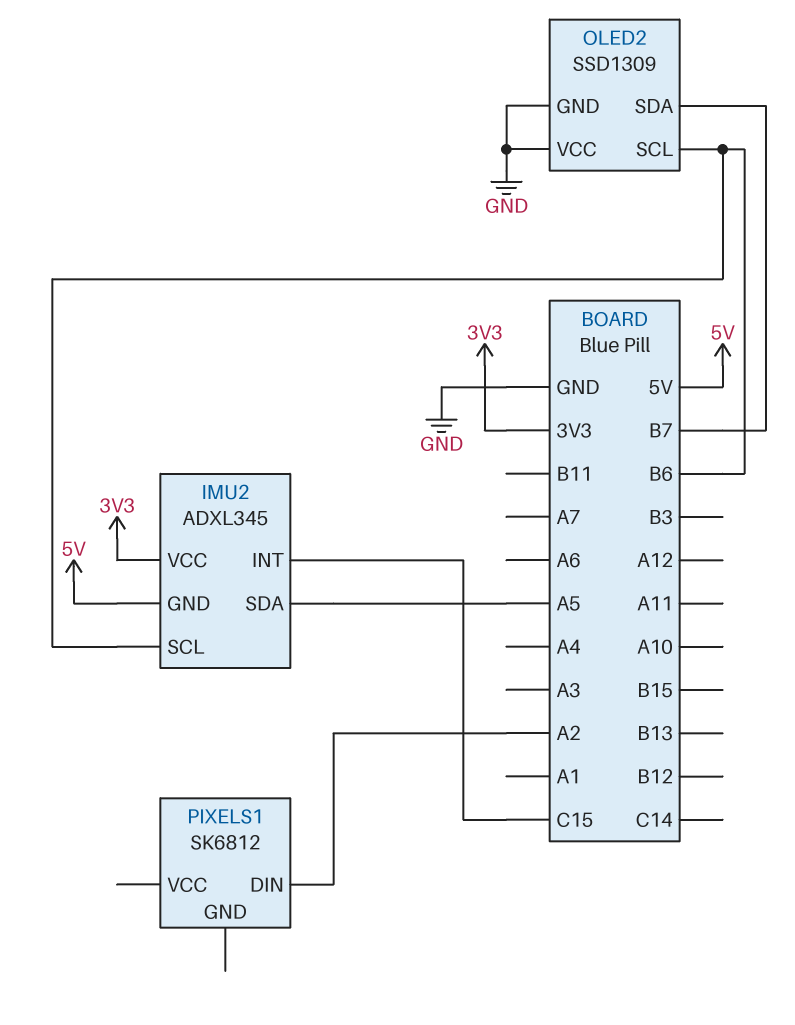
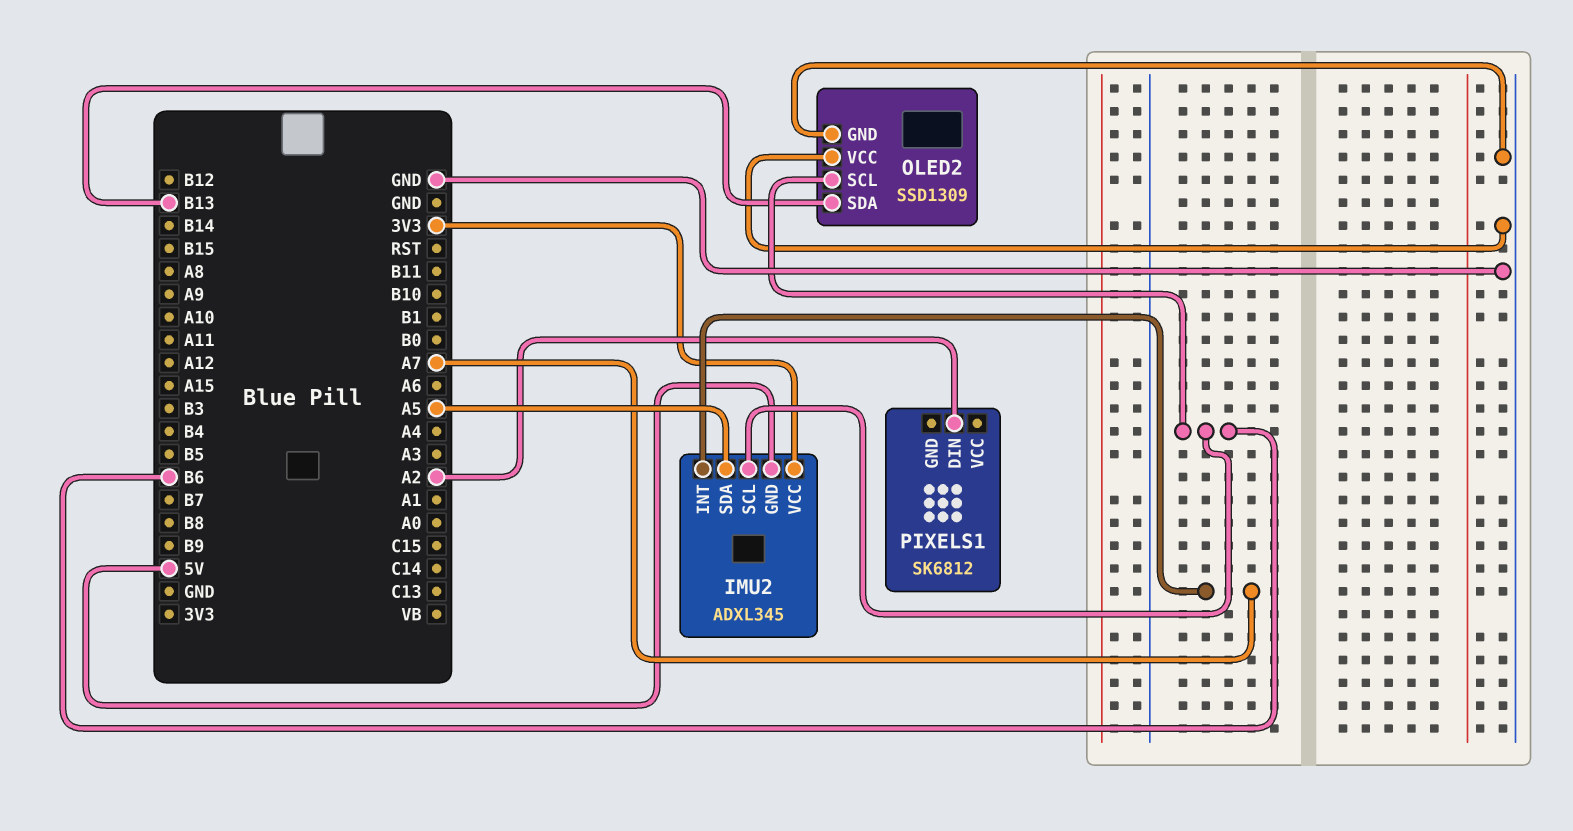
IMU2 pin INT: C15 -> A7
OLED2 pin SDA: B7 -> B13

